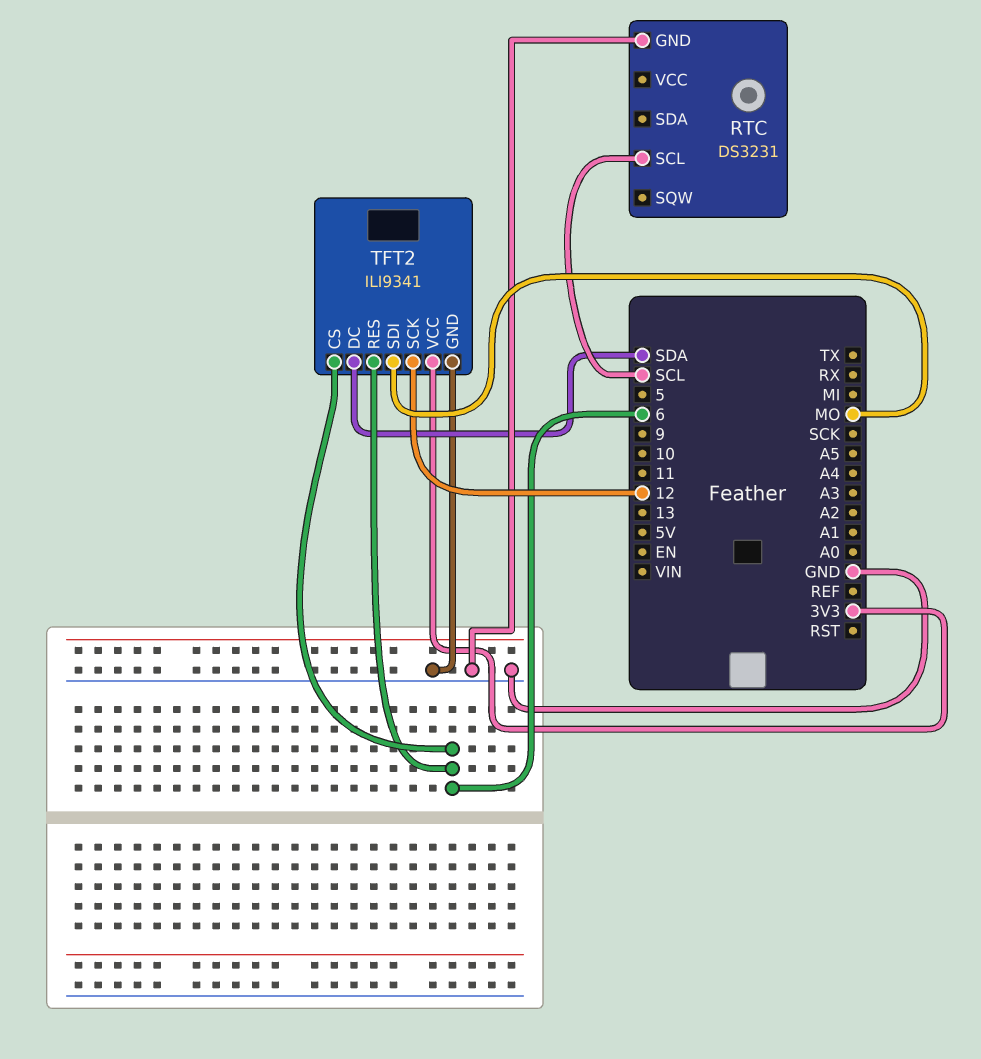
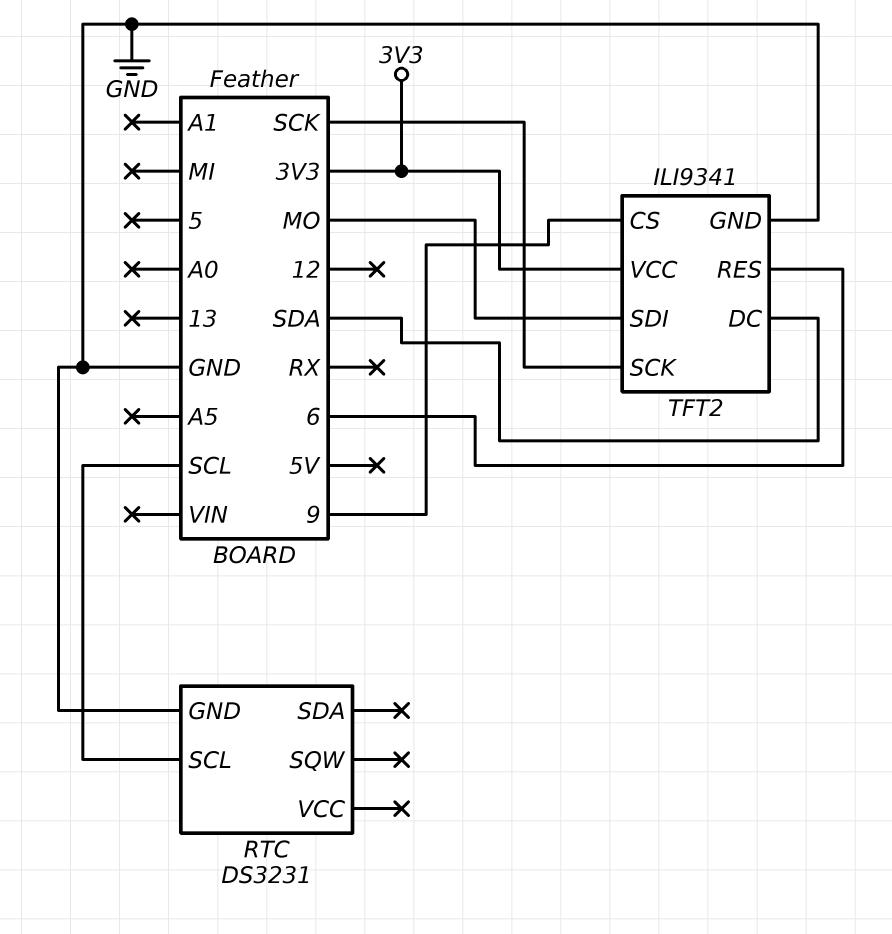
TFT2 pin CS: 6 -> 9
TFT2 pin SCK: 12 -> SCK

